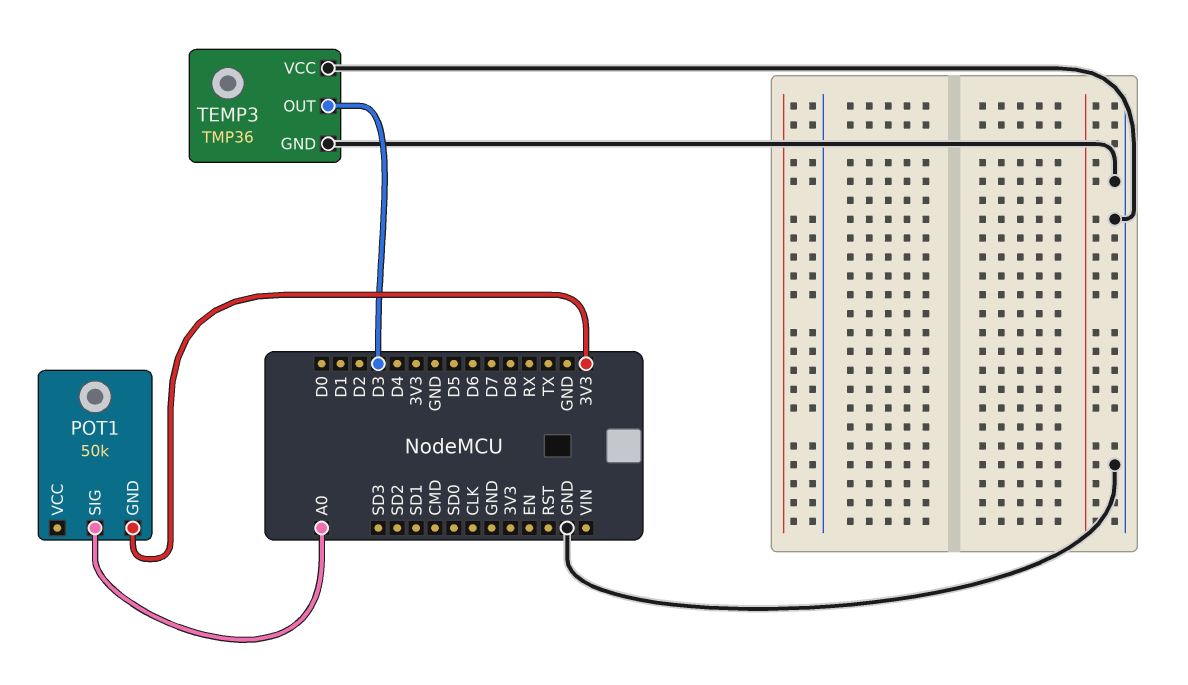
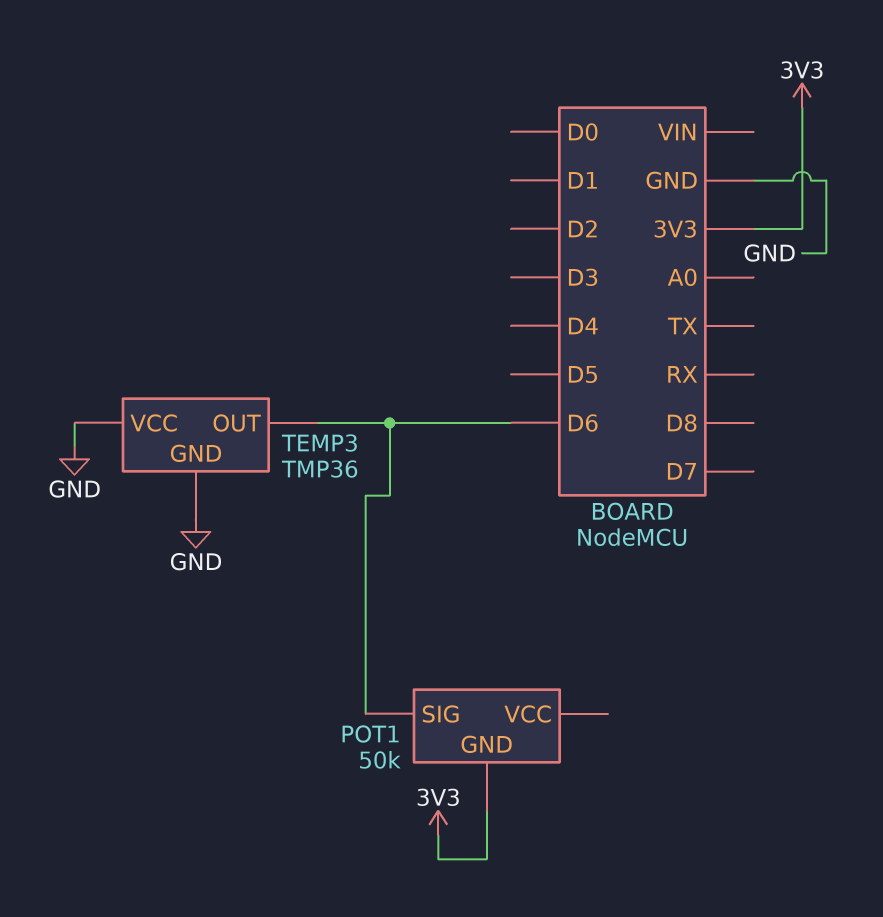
POT1 pin SIG: A0 -> D6
TEMP3 pin OUT: D3 -> D6

